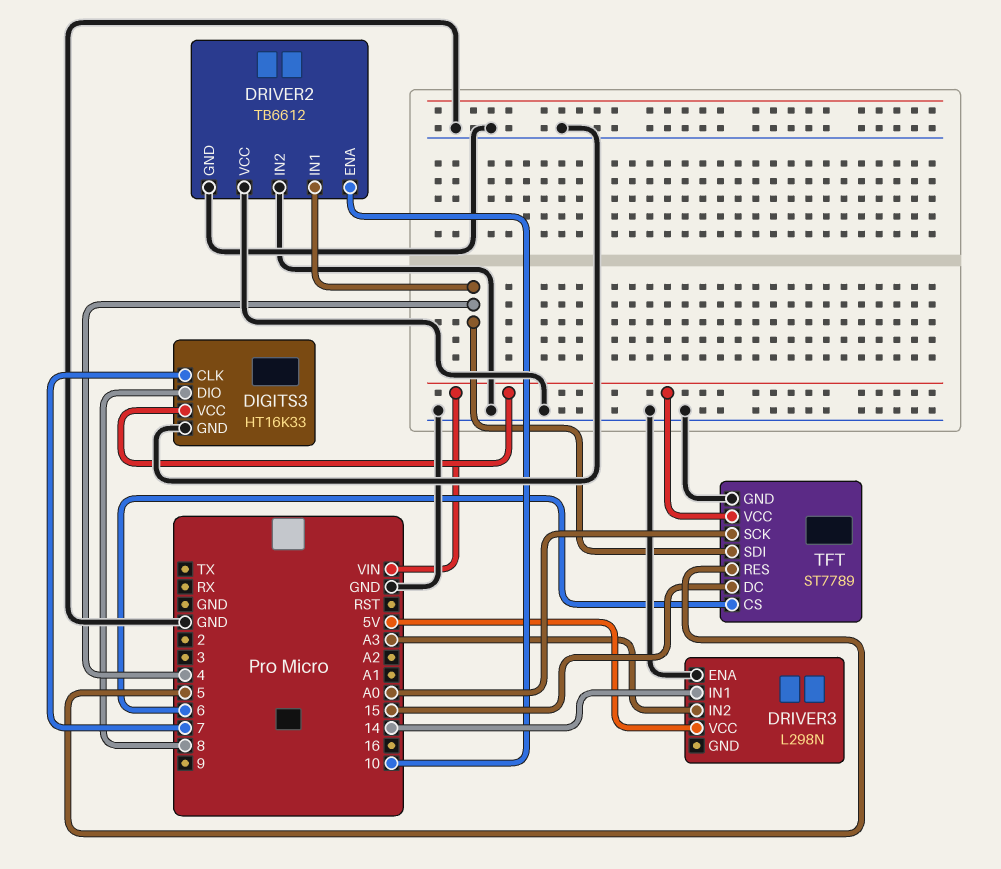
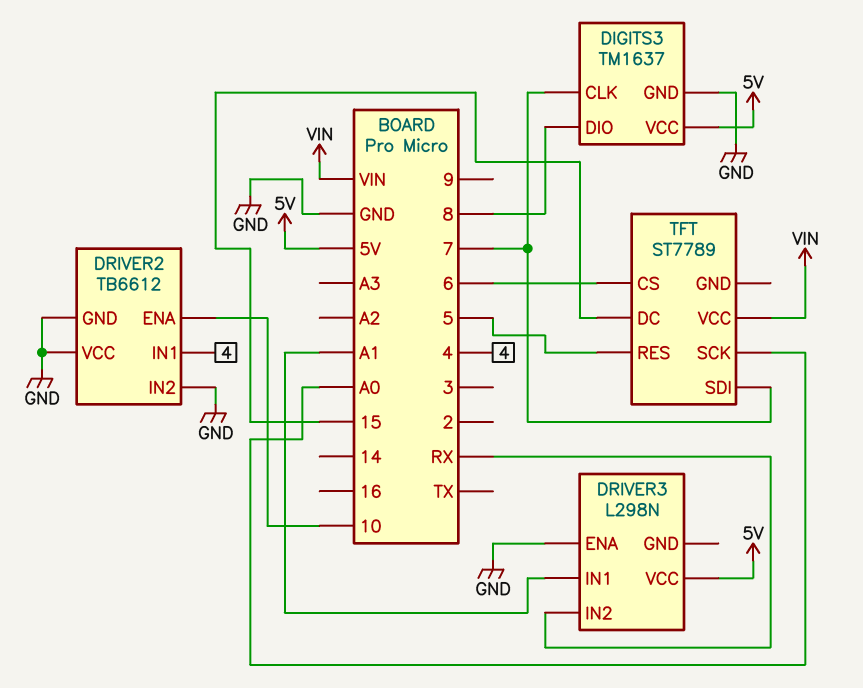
DIGITS3: HT16K33 -> TM1637
DIGITS3 pin VCC: VIN -> 5V
DRIVER3 pin IN1: 14 -> A1
DRIVER3 pin IN2: A3 -> RX
TFT pin GND: GND -> none
TFT pin SDI: 4 -> 7

